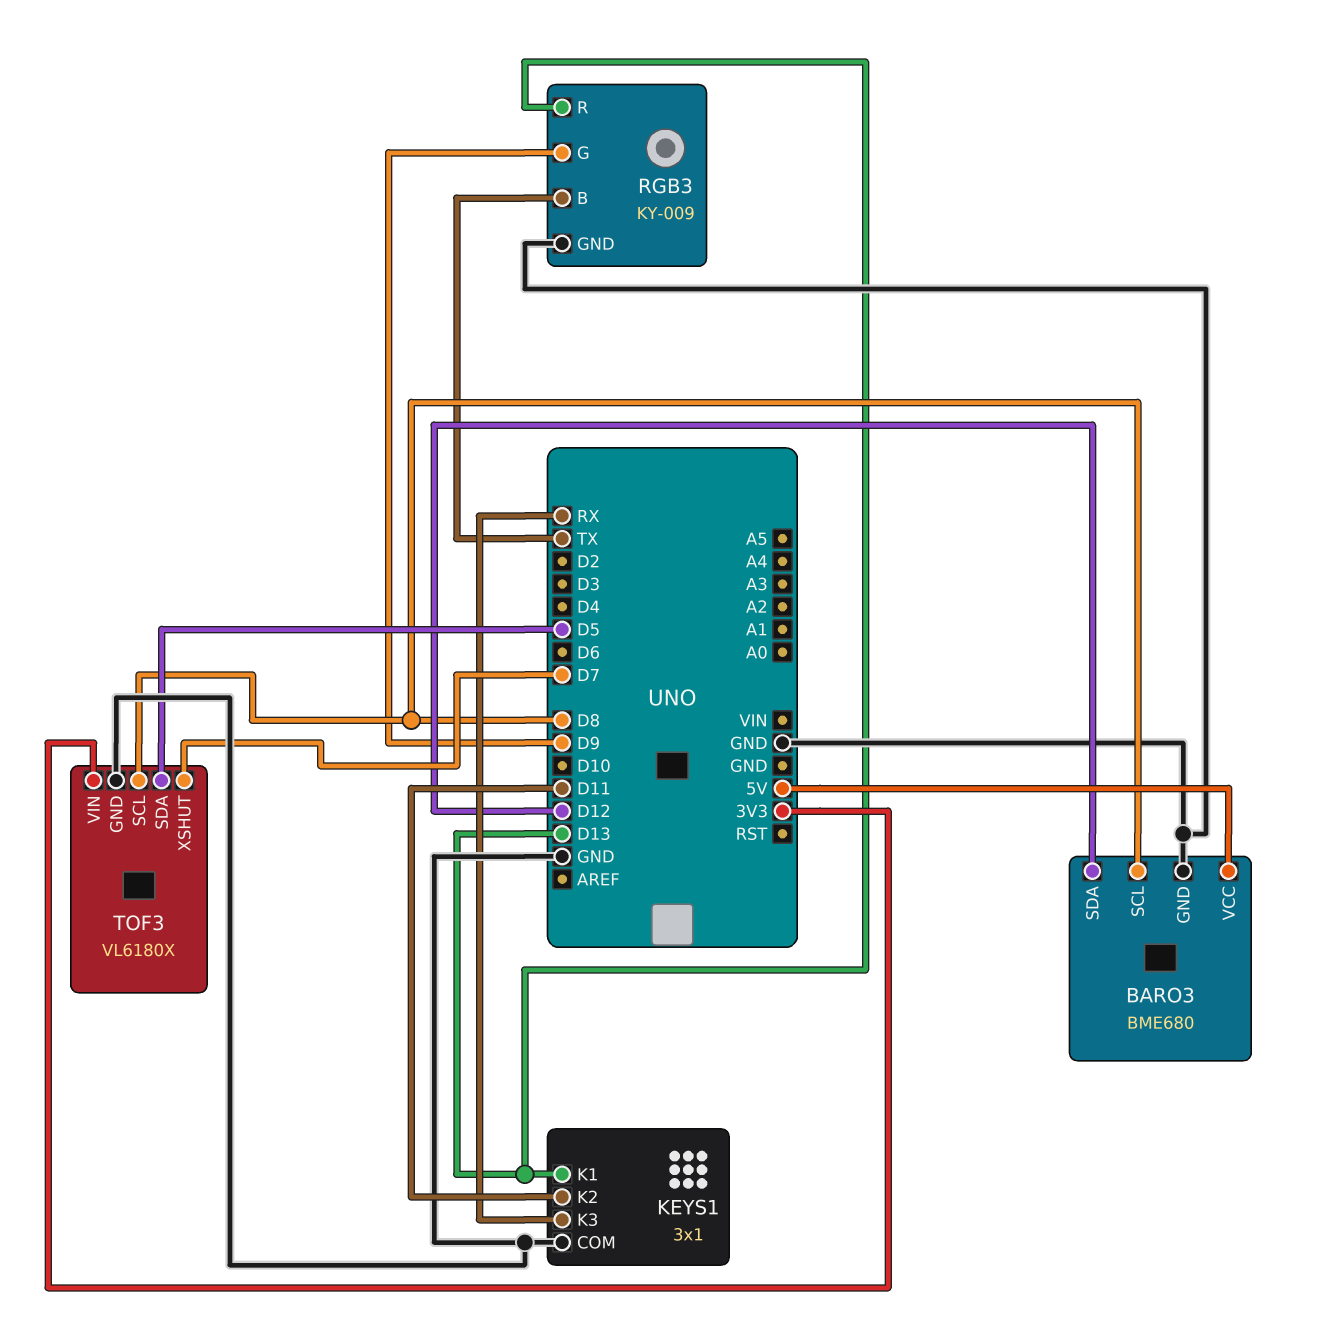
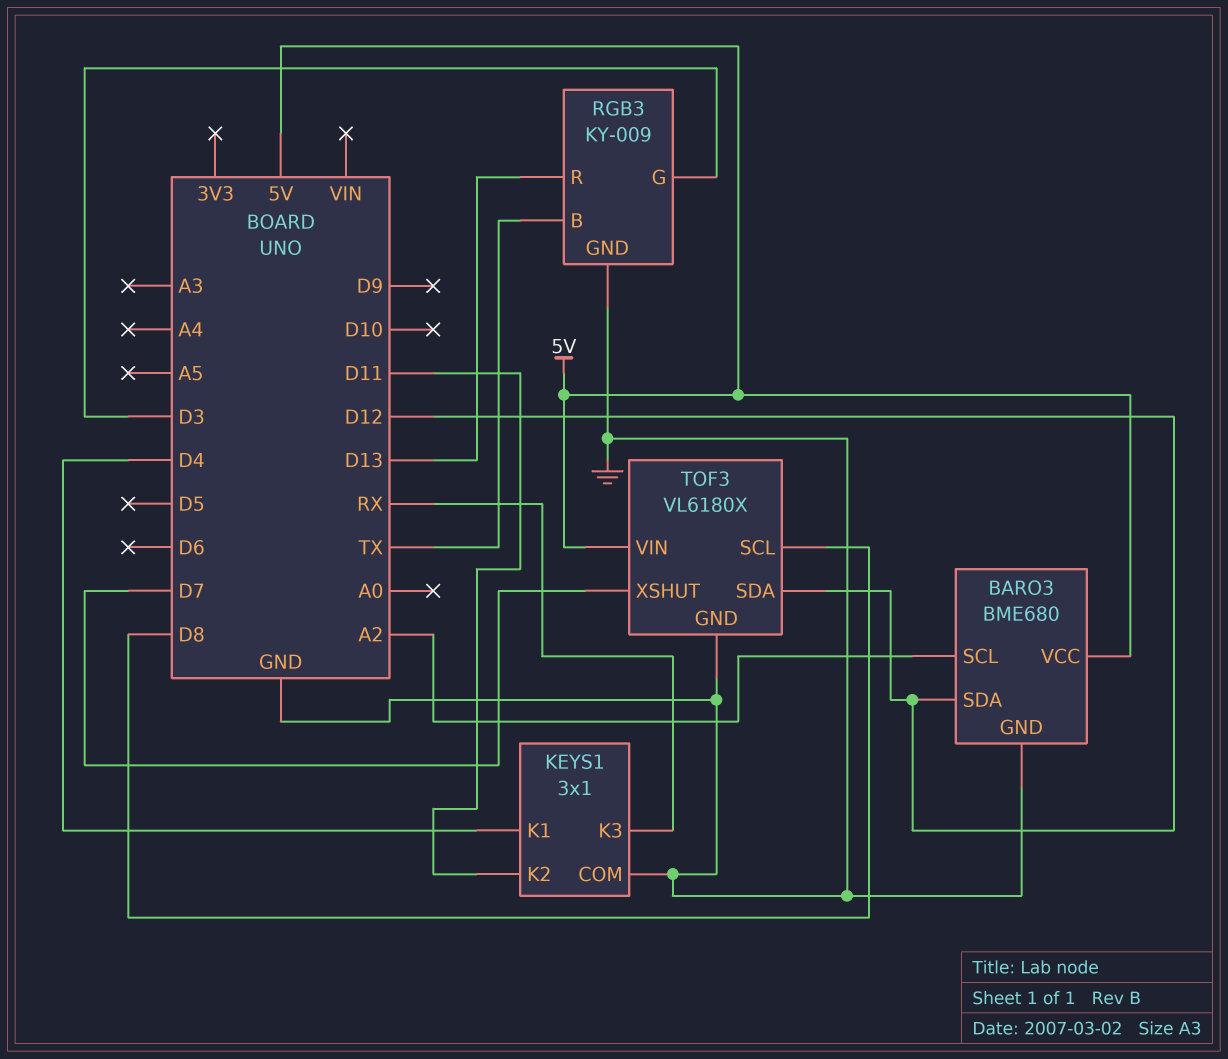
BARO3 pin SCL: D8 -> A2
KEYS1 pin K1: D13 -> D4
RGB3 pin G: D9 -> D3
TOF3 pin SDA: D5 -> D12
TOF3 pin VIN: 3V3 -> 5V

